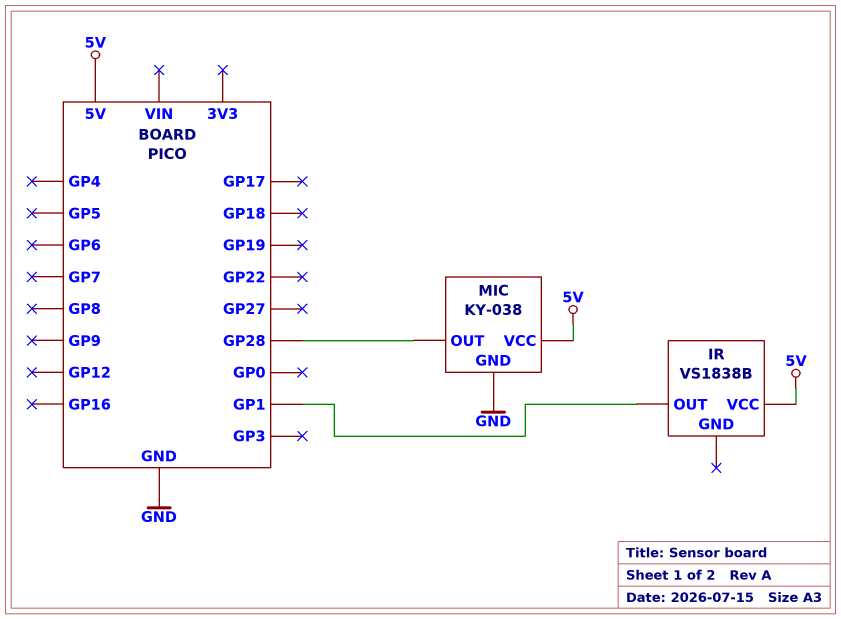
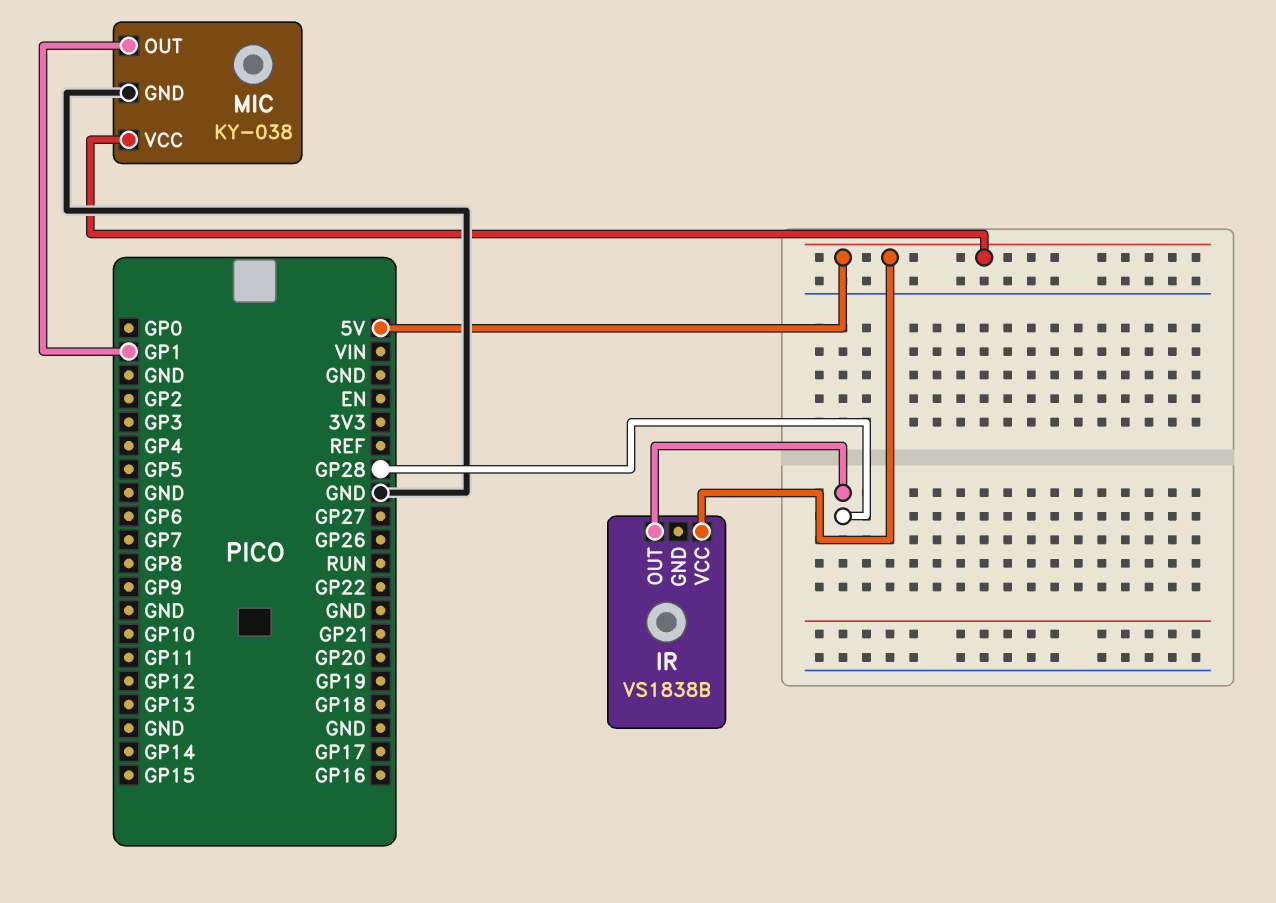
IR pin OUT: GP1 -> GP28
MIC pin OUT: GP28 -> GP1

